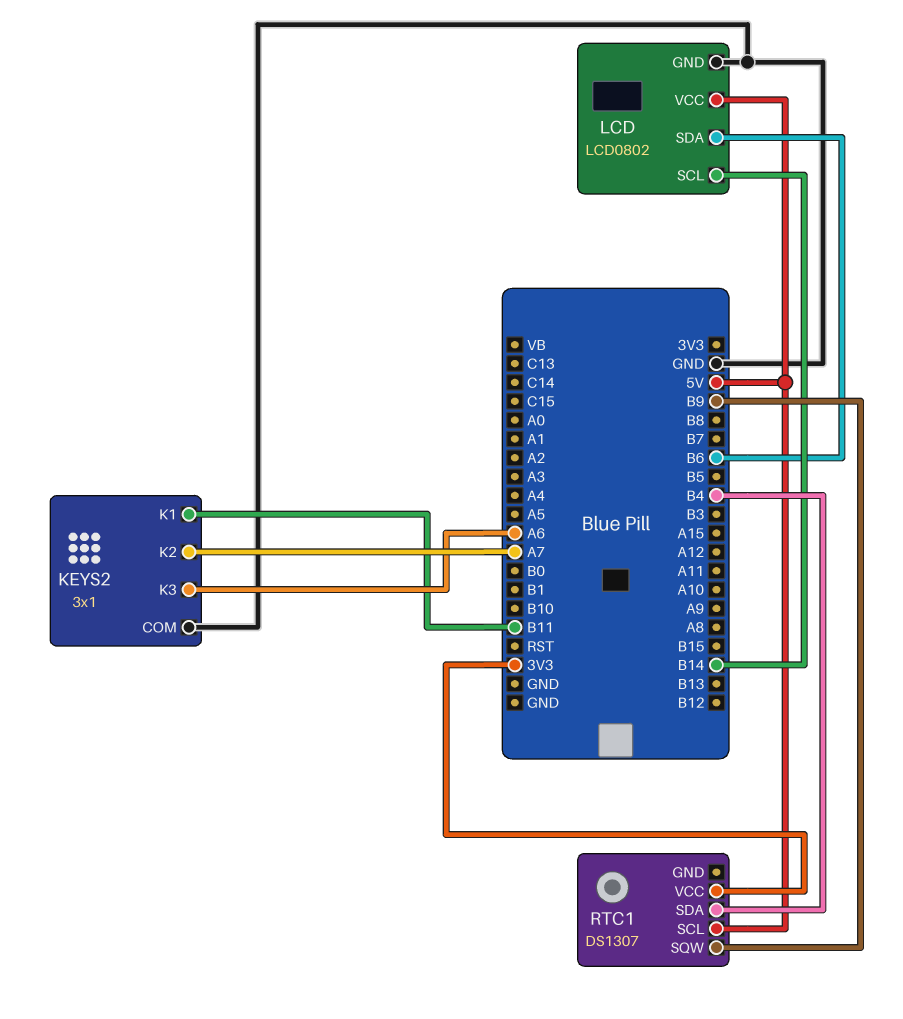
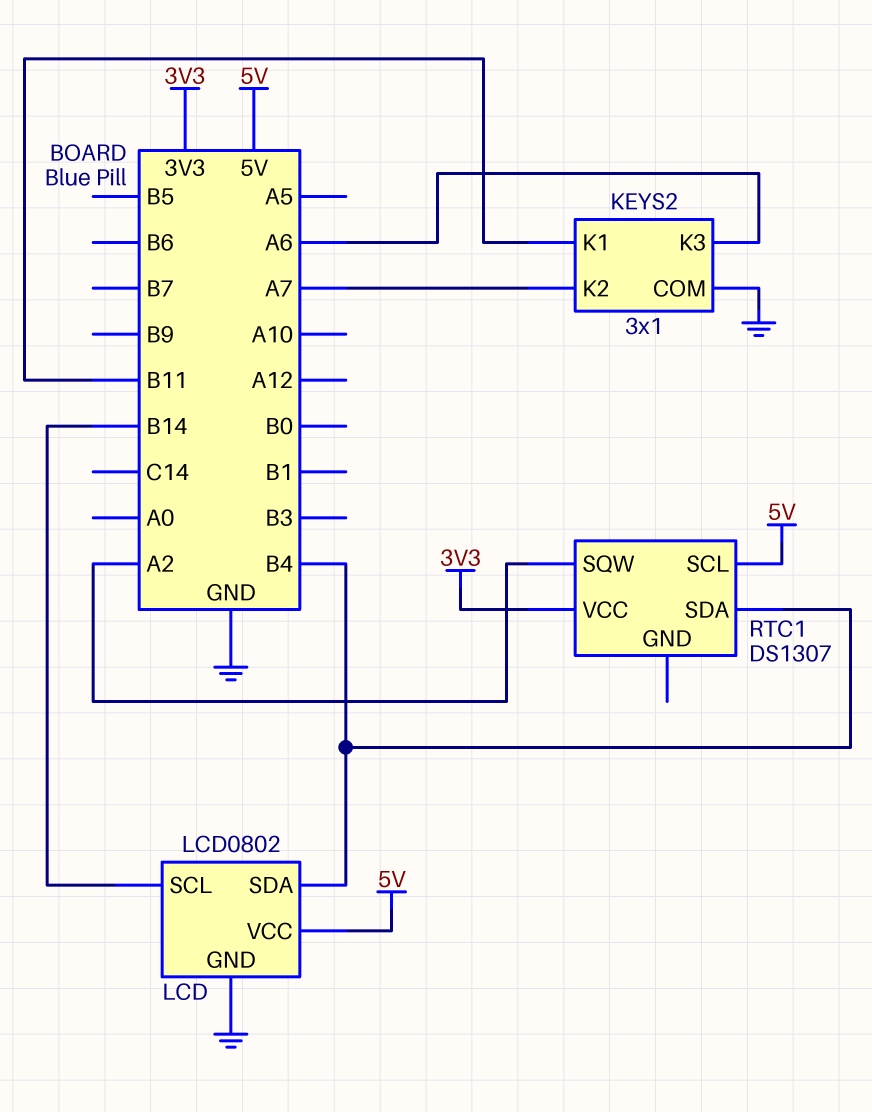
LCD pin SDA: B6 -> B4
RTC1 pin SQW: B9 -> A2

